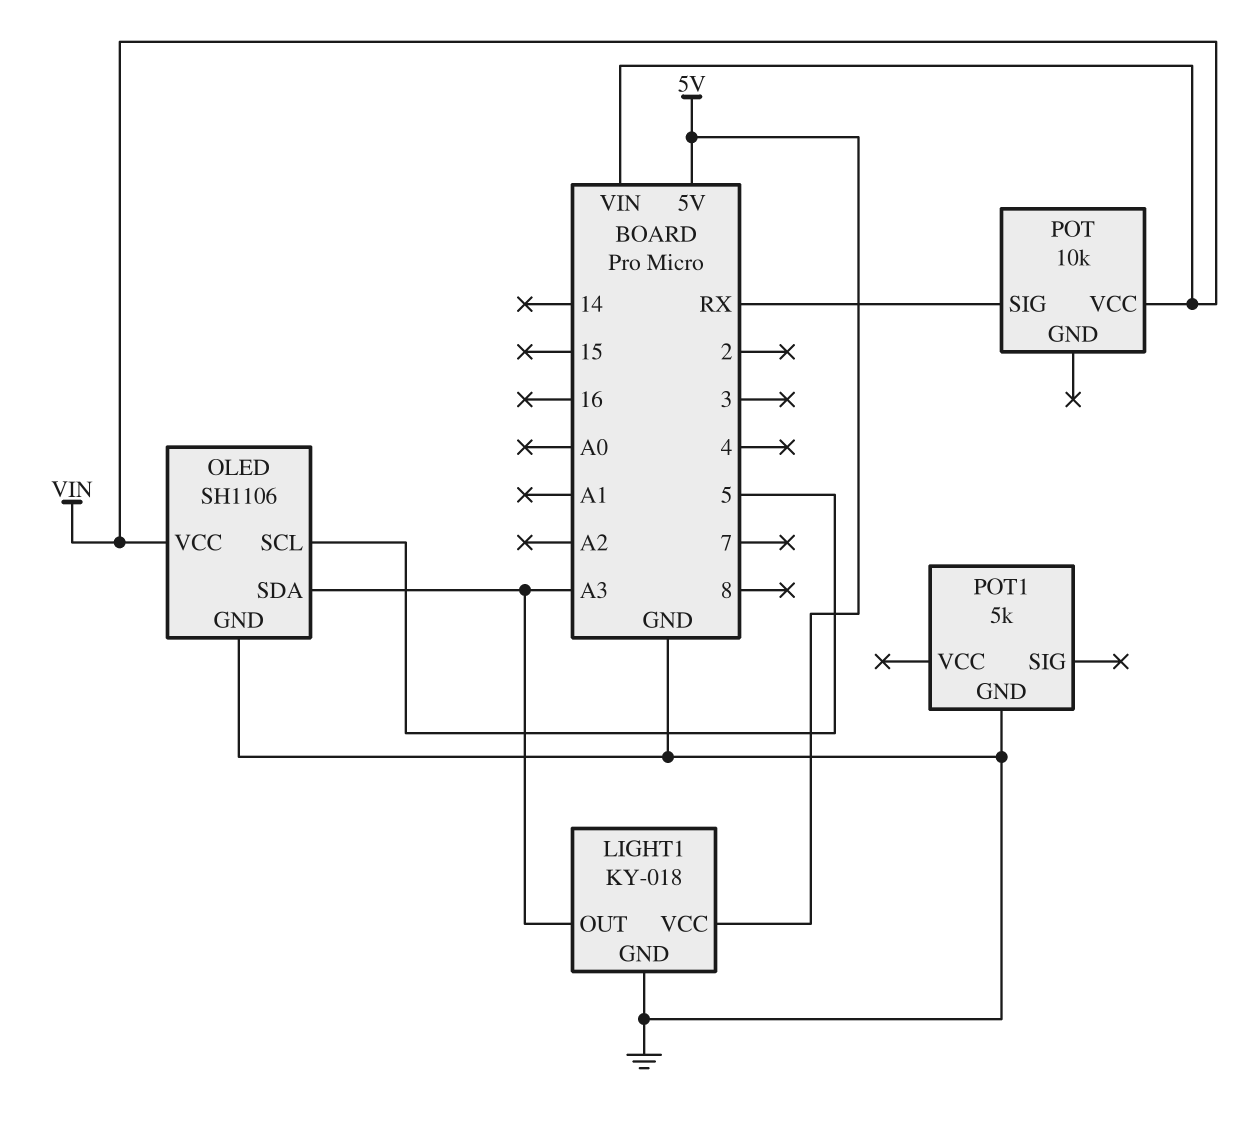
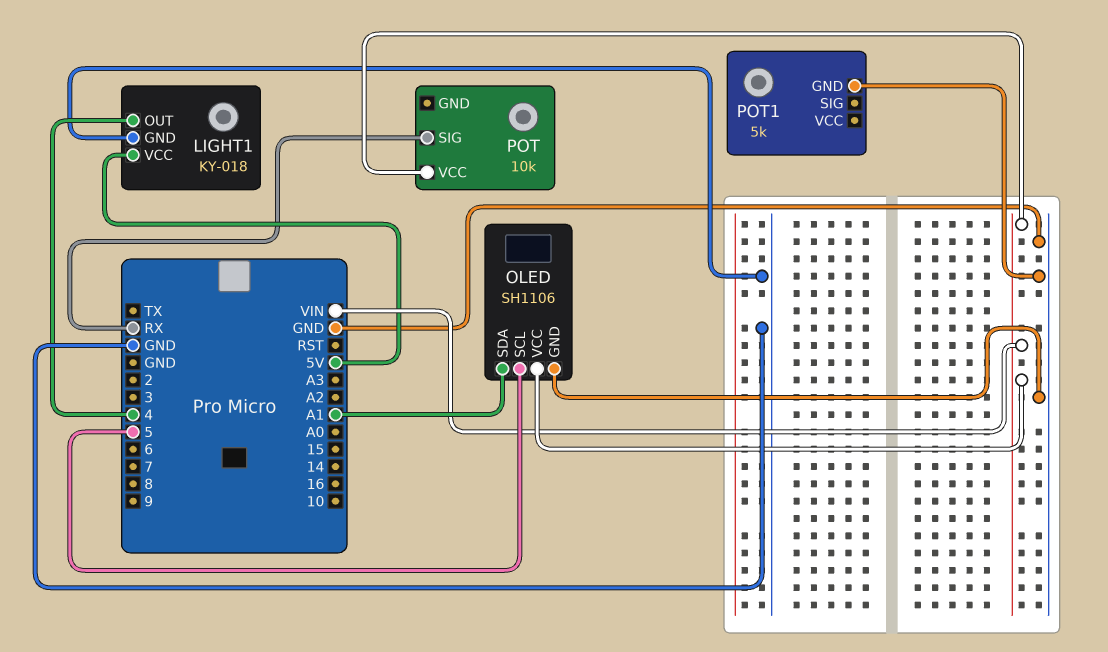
LIGHT1 pin OUT: A3 -> 4
OLED pin SDA: A3 -> A1

